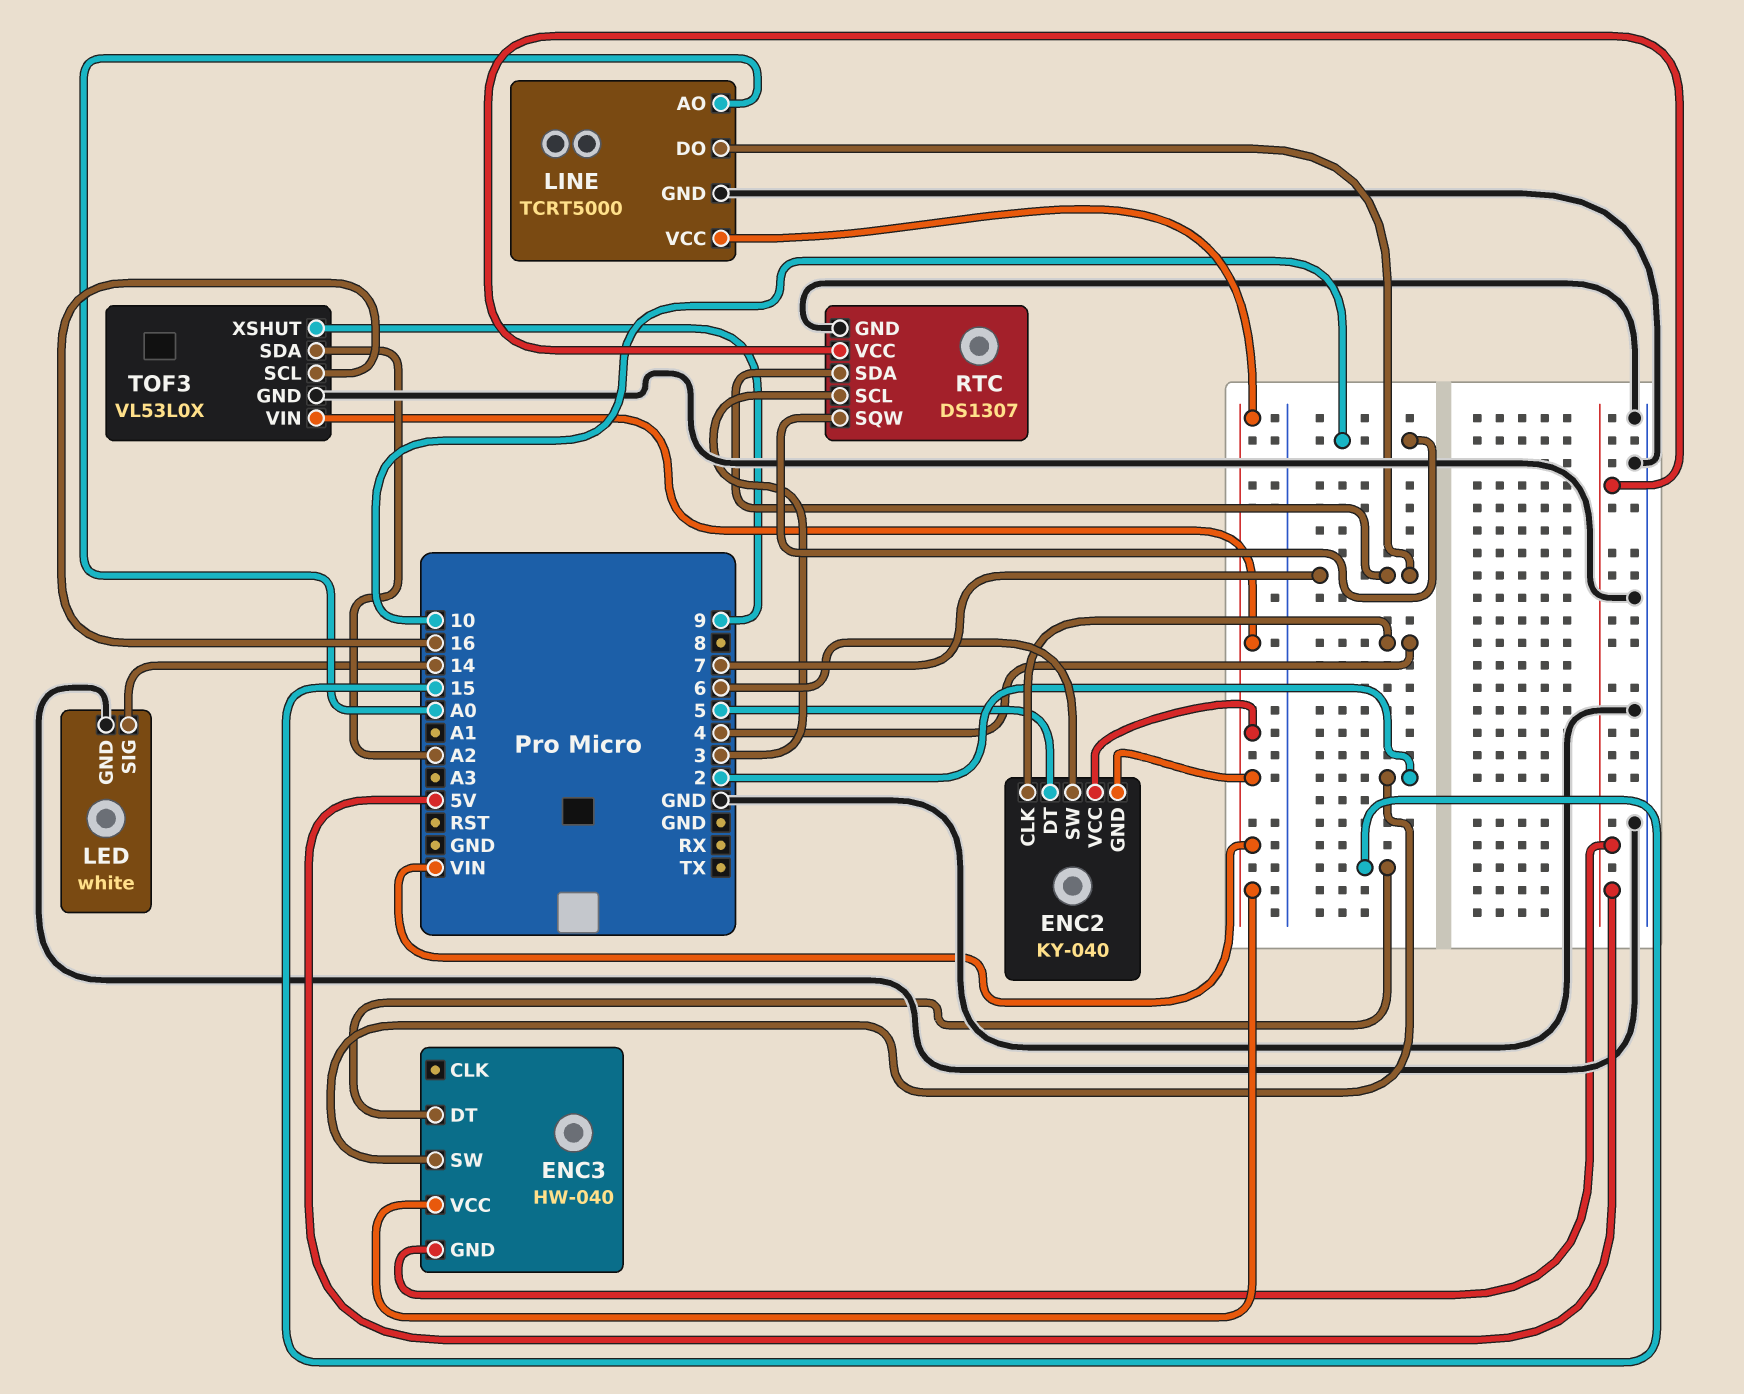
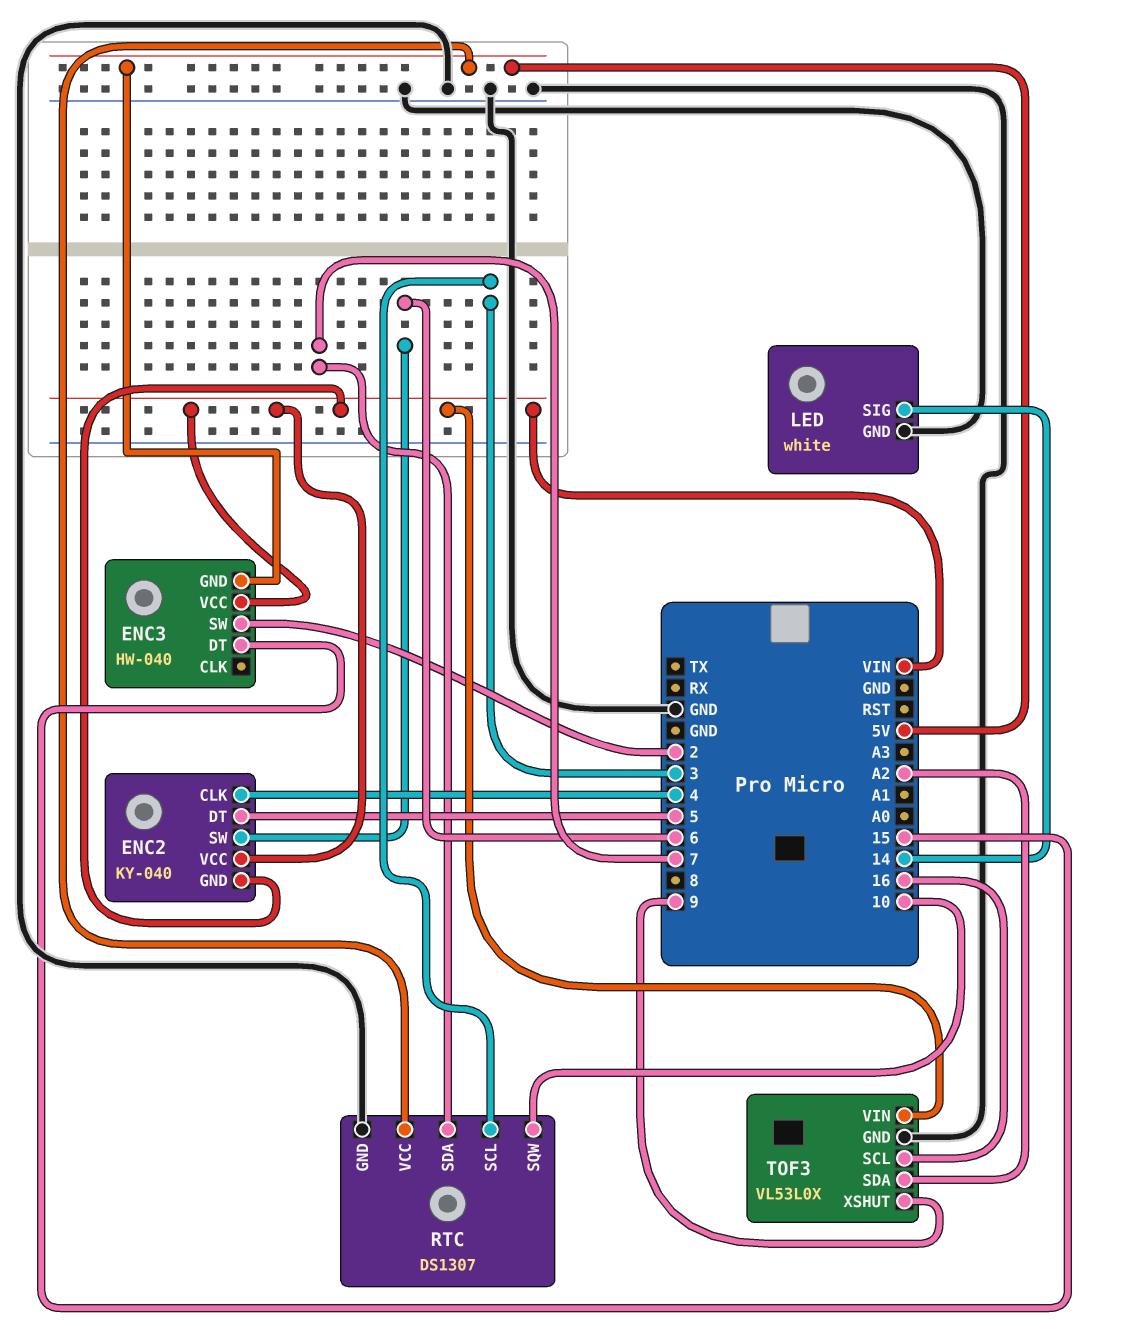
LINE: TCRT5000 -> none
LINE pin AO: A0 -> none
LINE pin DO: 7 -> none
LINE pin GND: GND -> none
LINE pin VCC: VIN -> none

